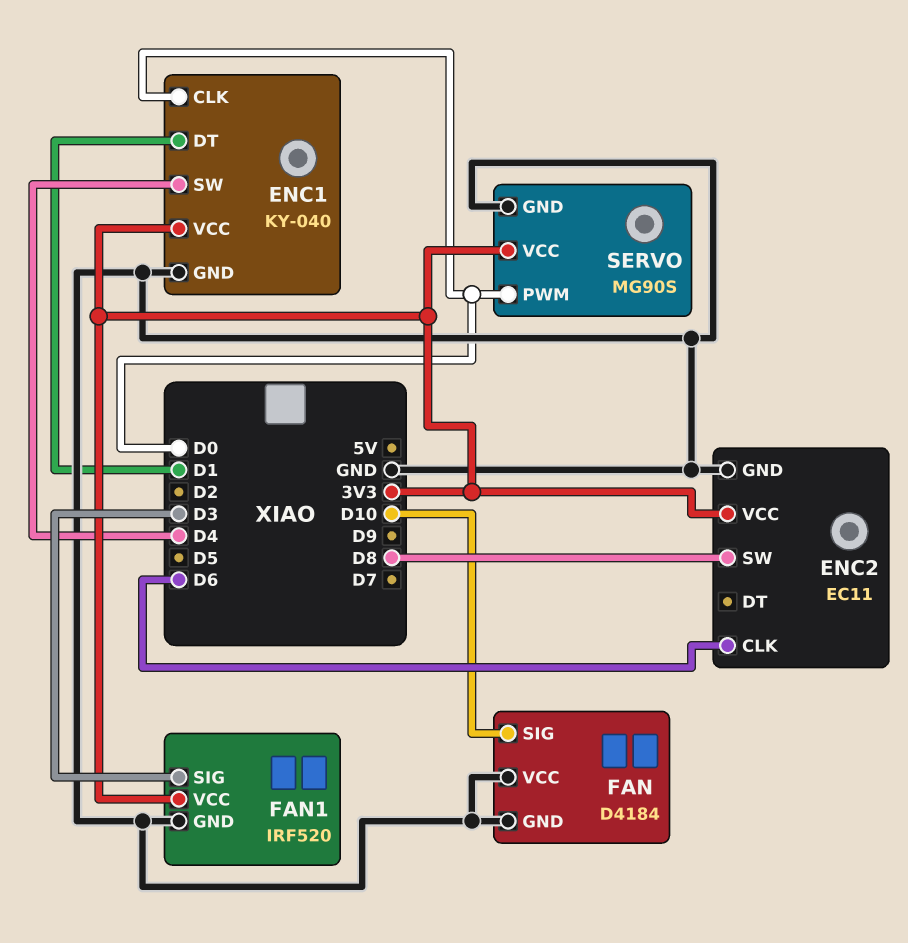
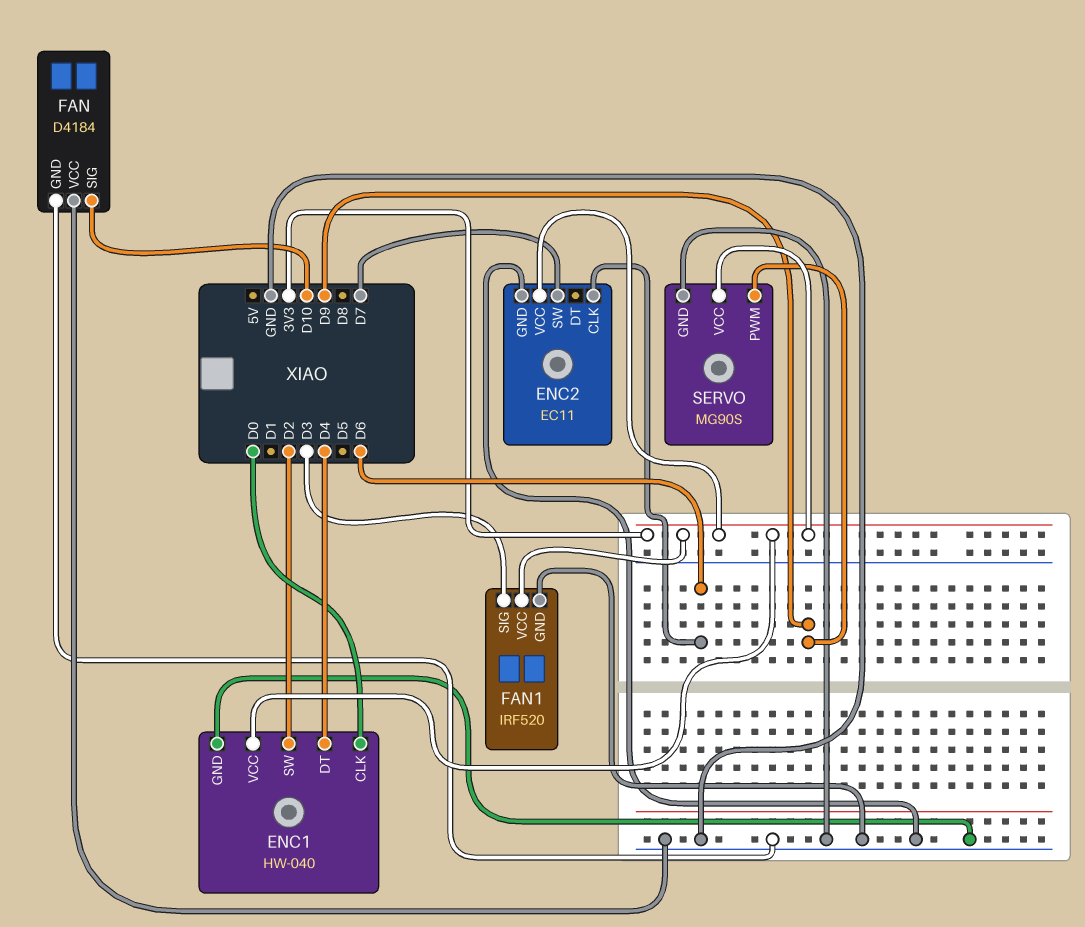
ENC1: KY-040 -> HW-040
ENC1 pin DT: D1 -> D4
ENC1 pin SW: D4 -> D2
ENC2 pin SW: D8 -> D7
SERVO pin PWM: D0 -> D9

